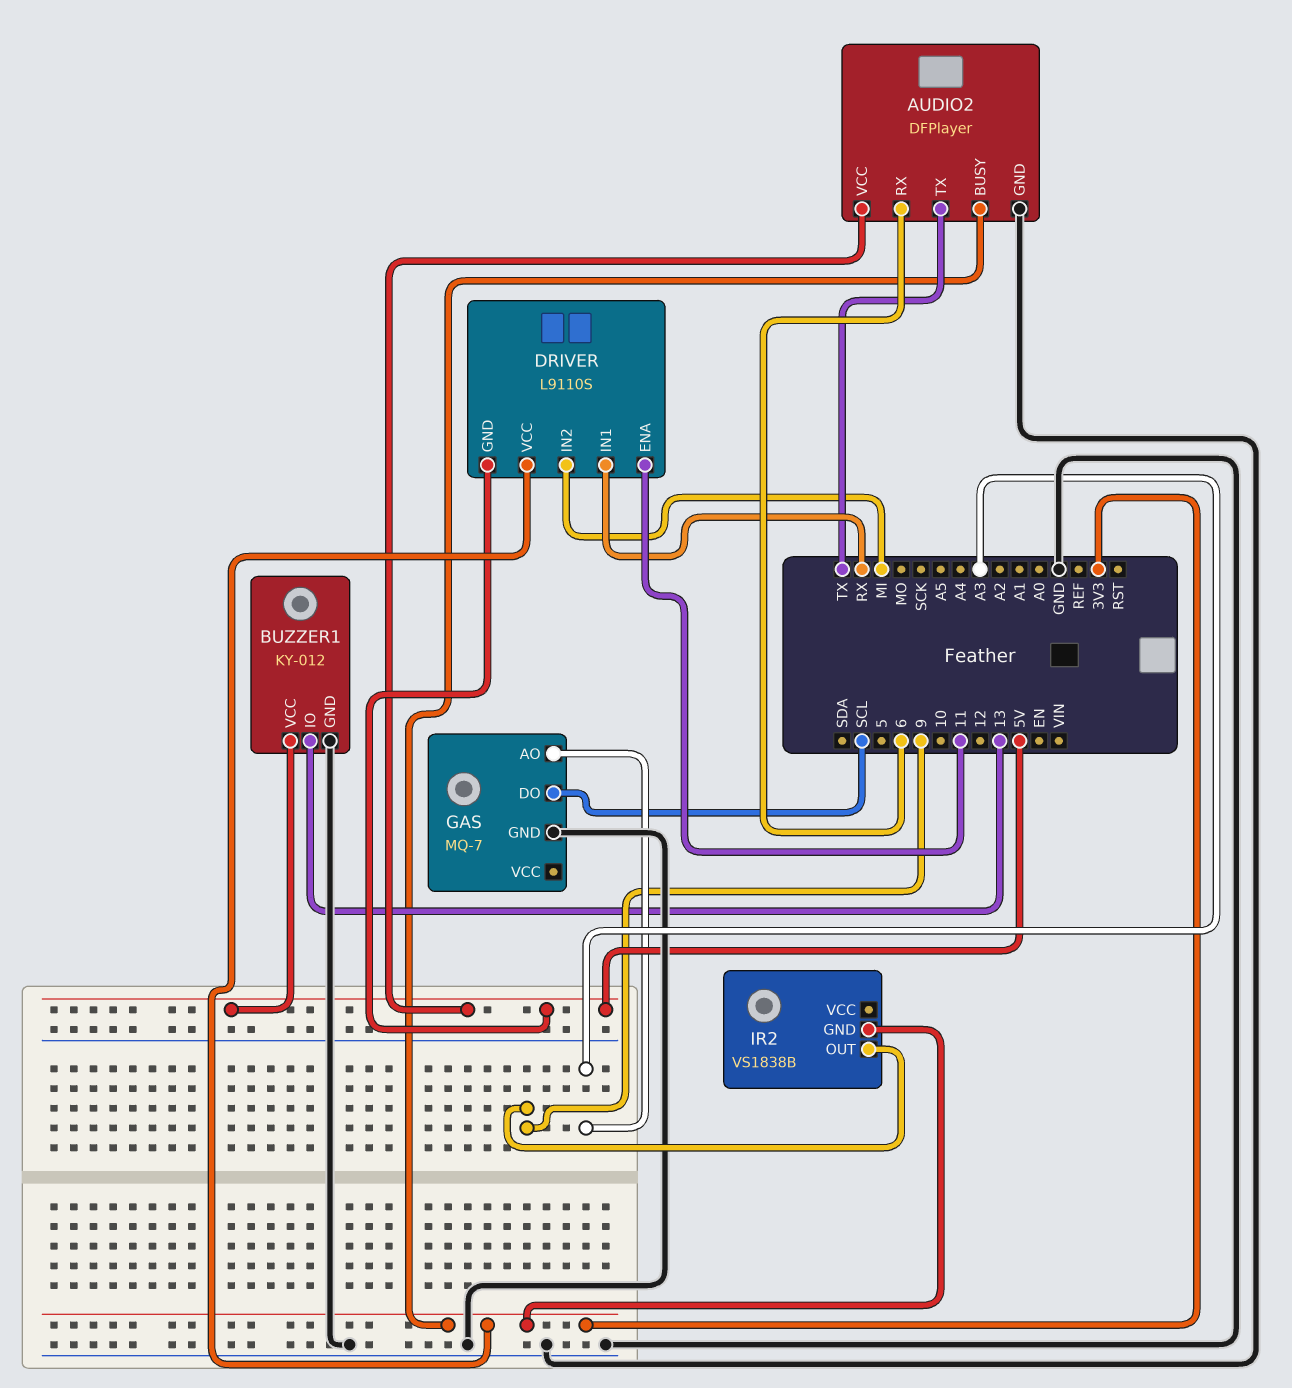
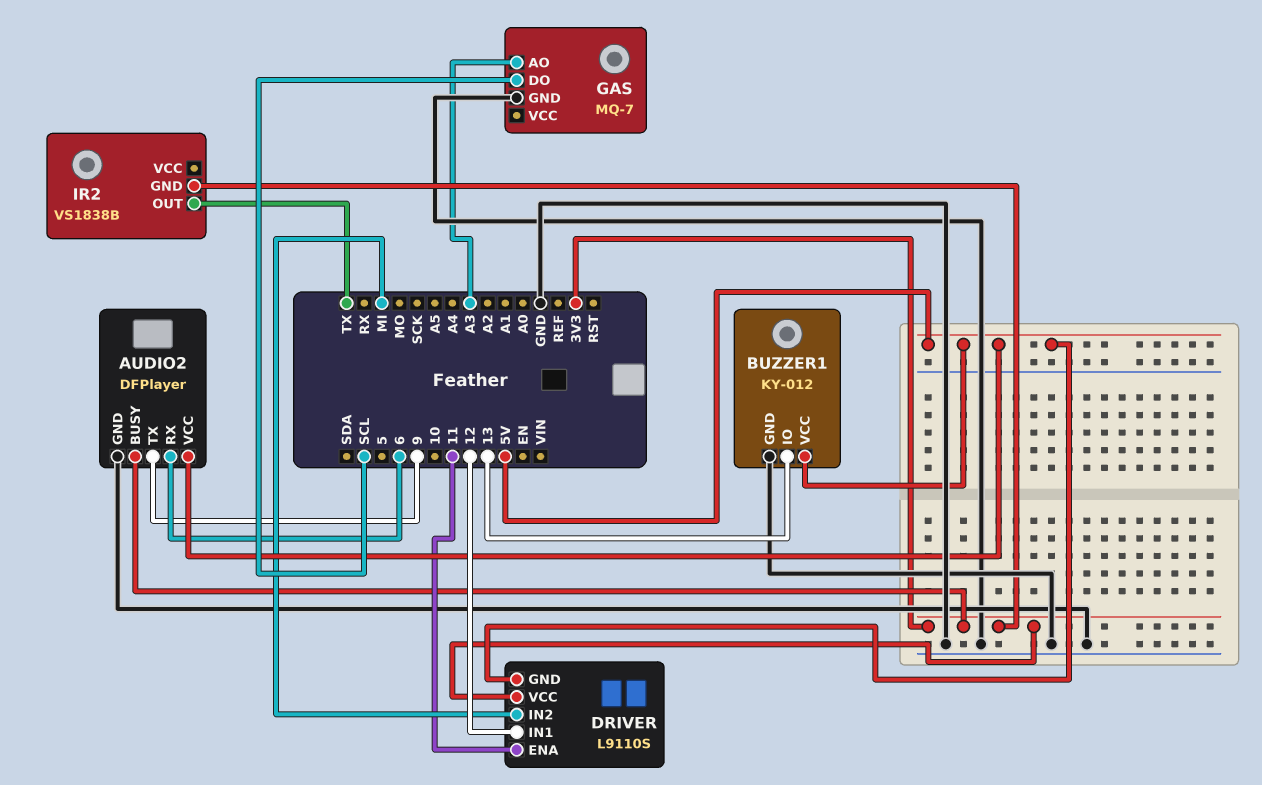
AUDIO2 pin TX: TX -> 9
DRIVER pin IN1: RX -> 12
IR2 pin OUT: 9 -> TX

